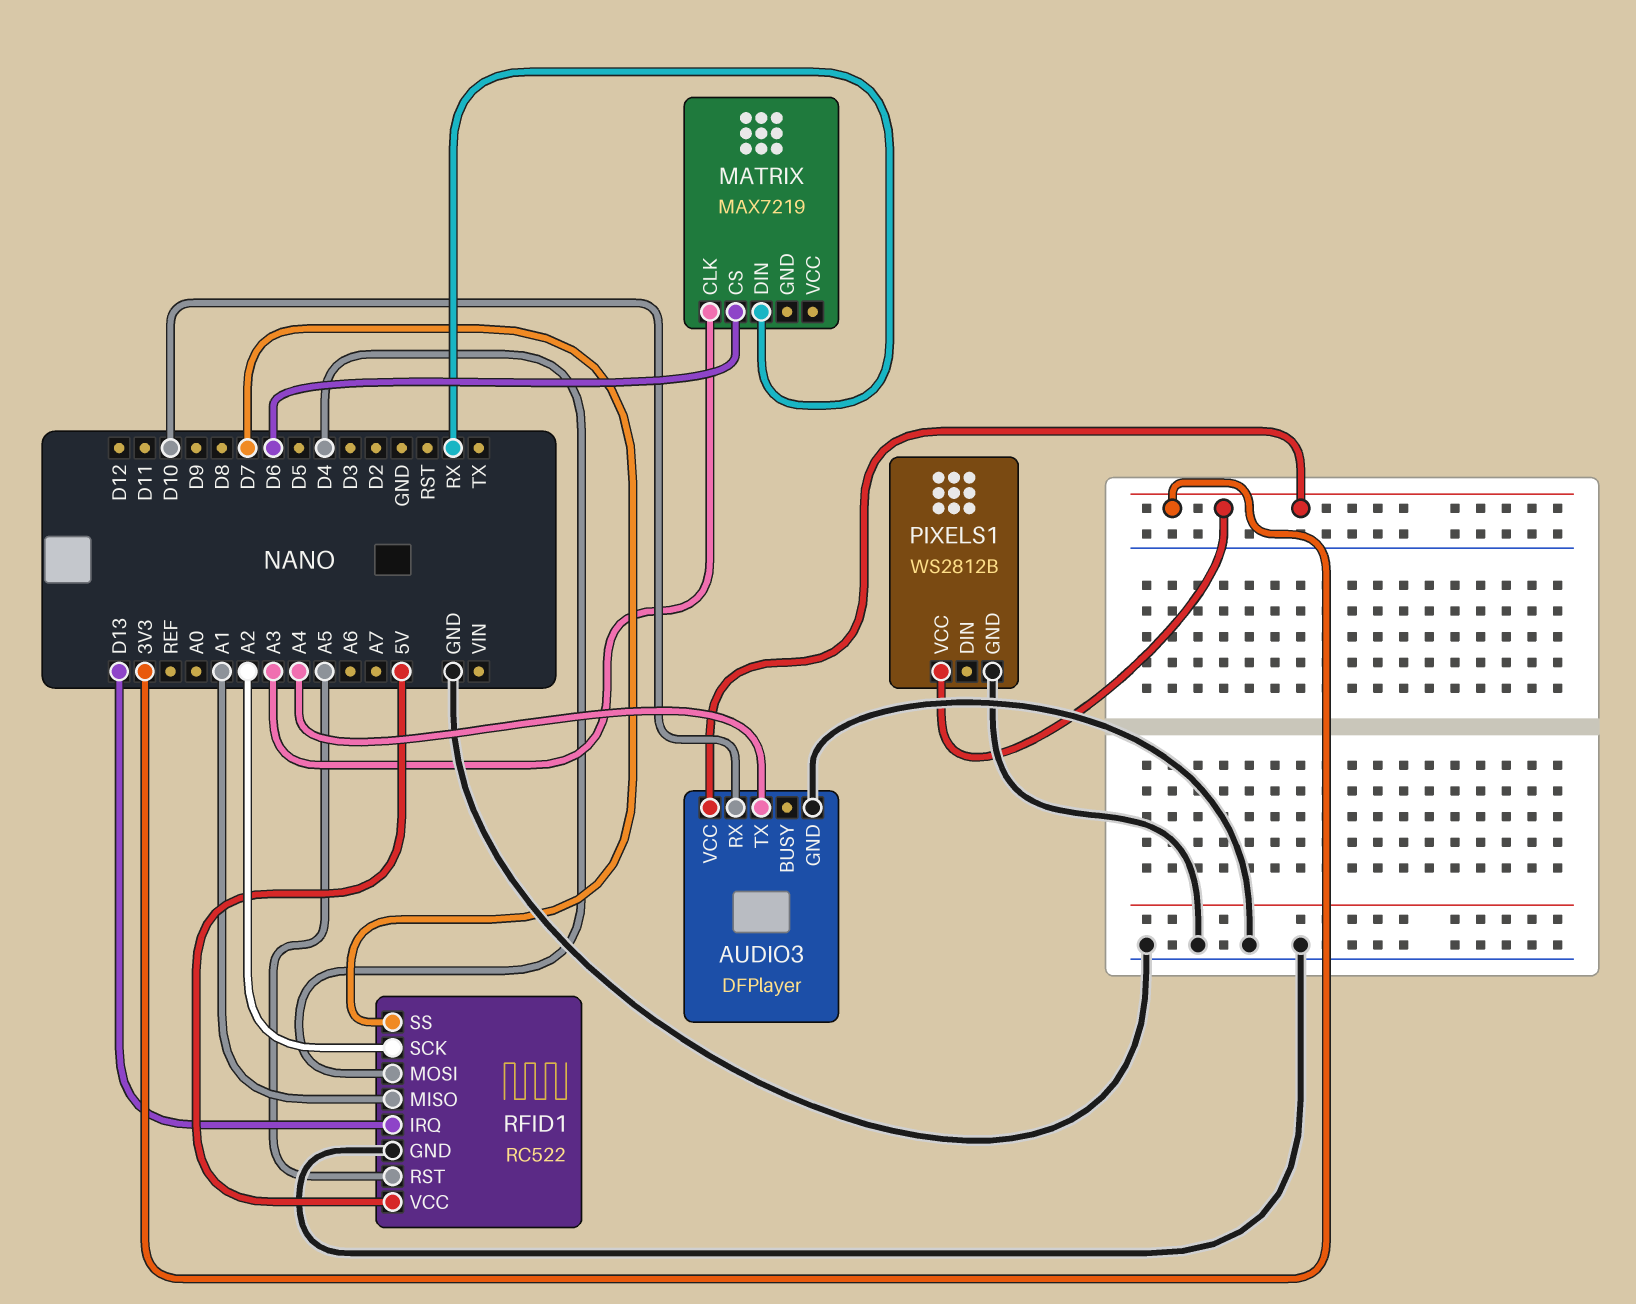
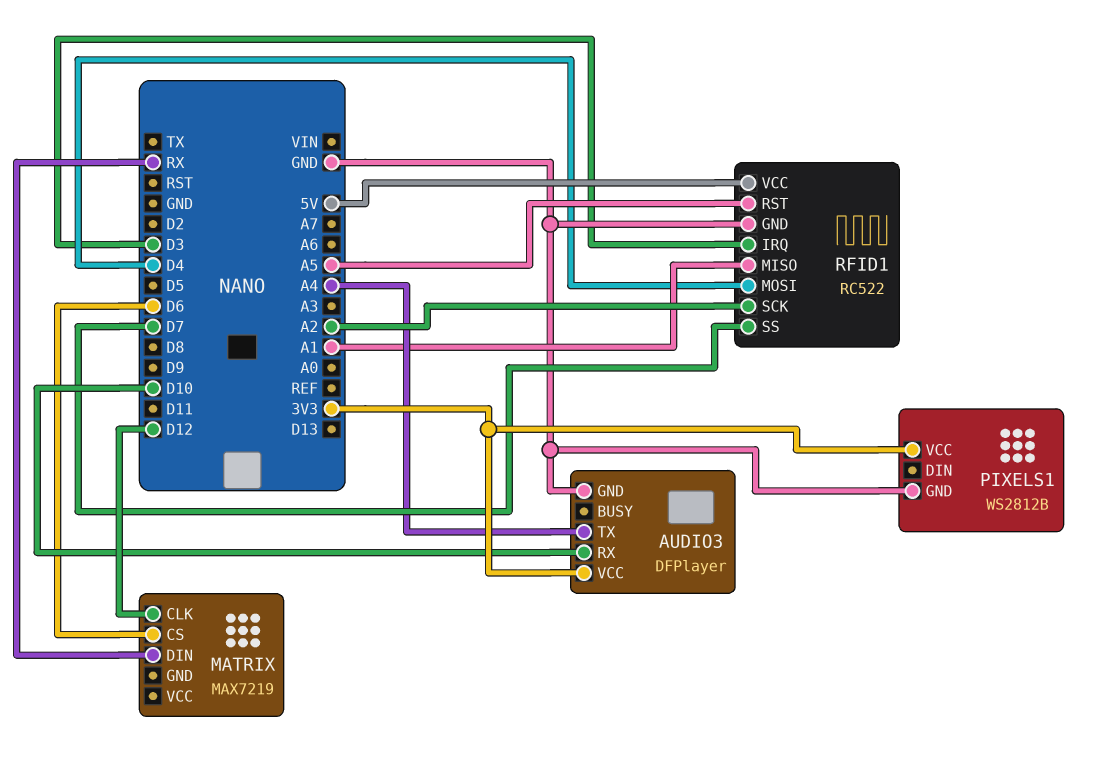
MATRIX pin CLK: A3 -> D12
RFID1 pin IRQ: D13 -> D3

